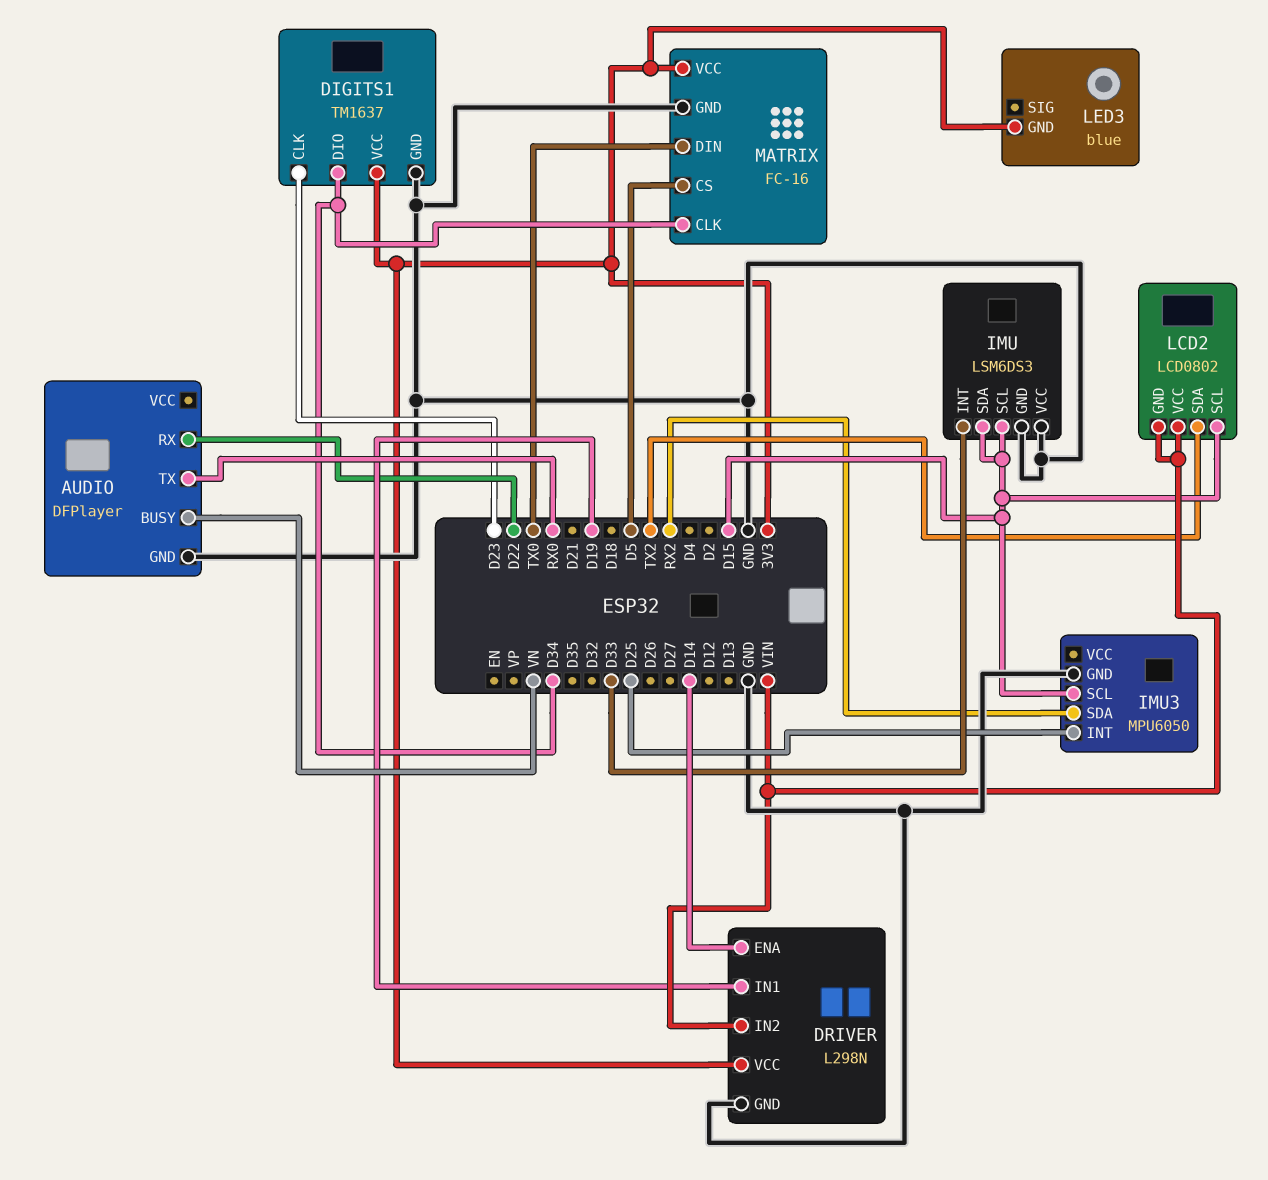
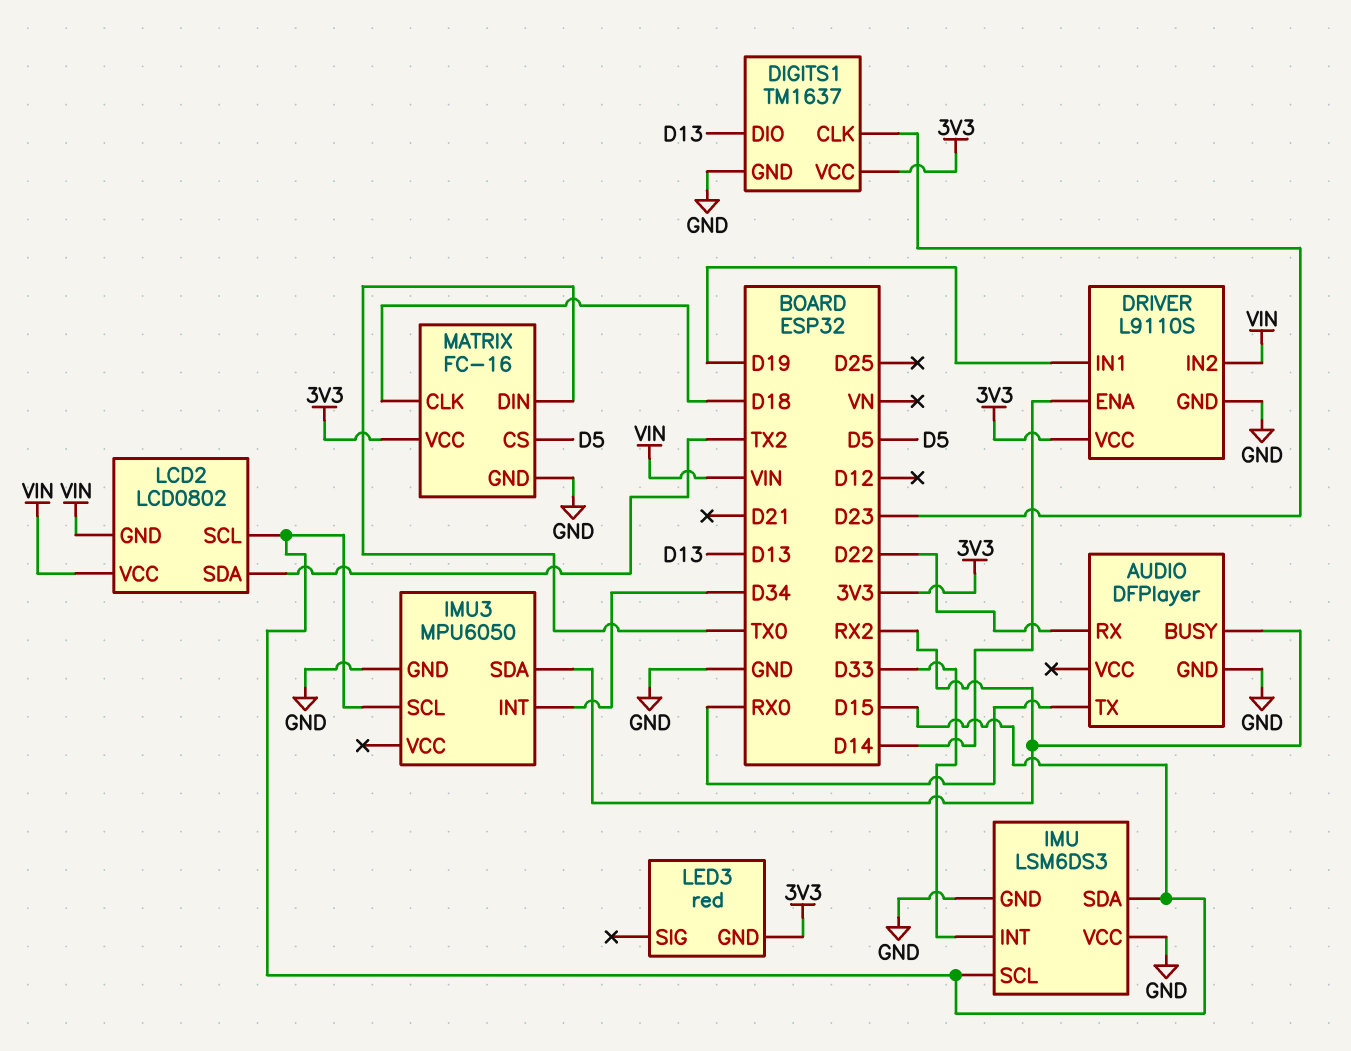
AUDIO pin BUSY: VN -> RX2
DIGITS1 pin DIO: D34 -> D13
DRIVER: L298N -> L9110S
IMU3 pin INT: D25 -> D34
LED3: blue -> red
MATRIX pin CLK: D34 -> D18

